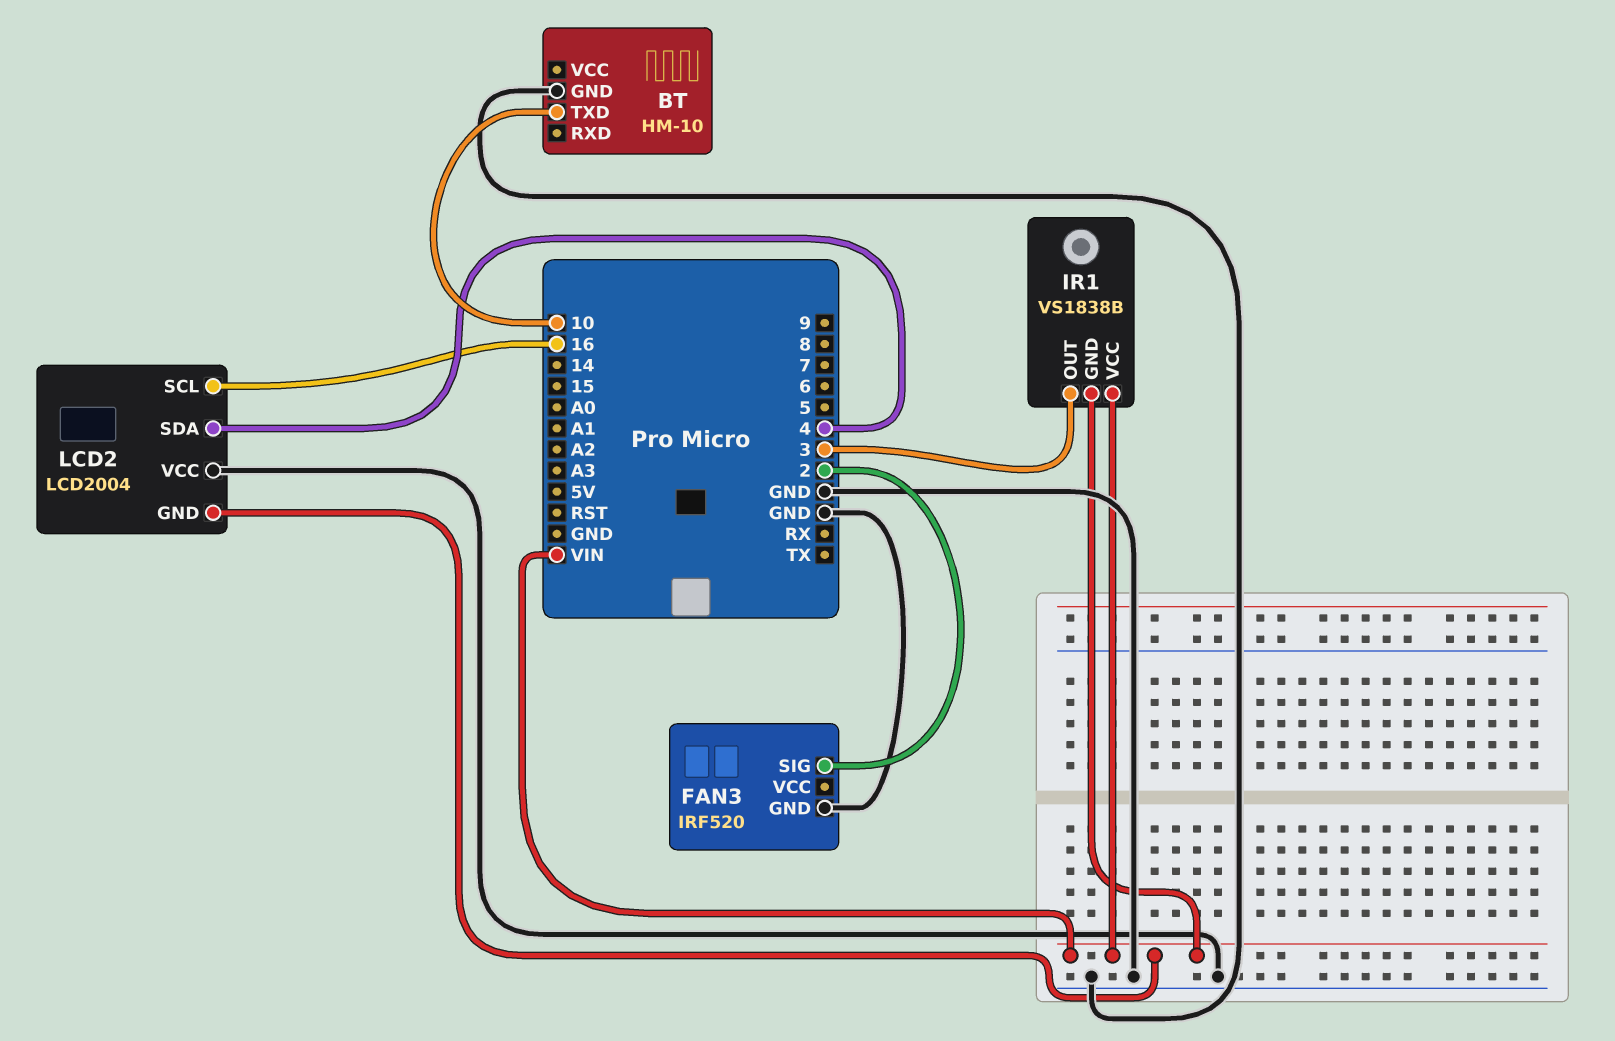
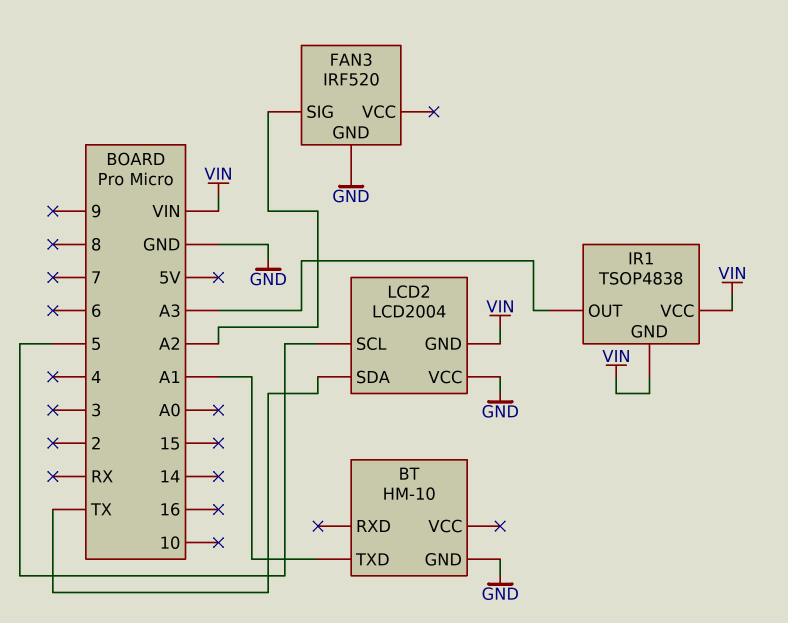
BT pin TXD: 10 -> A1
FAN3 pin SIG: 2 -> A2
IR1: VS1838B -> TSOP4838
IR1 pin OUT: 3 -> A3
LCD2 pin SCL: 16 -> 5
LCD2 pin SDA: 4 -> TX

